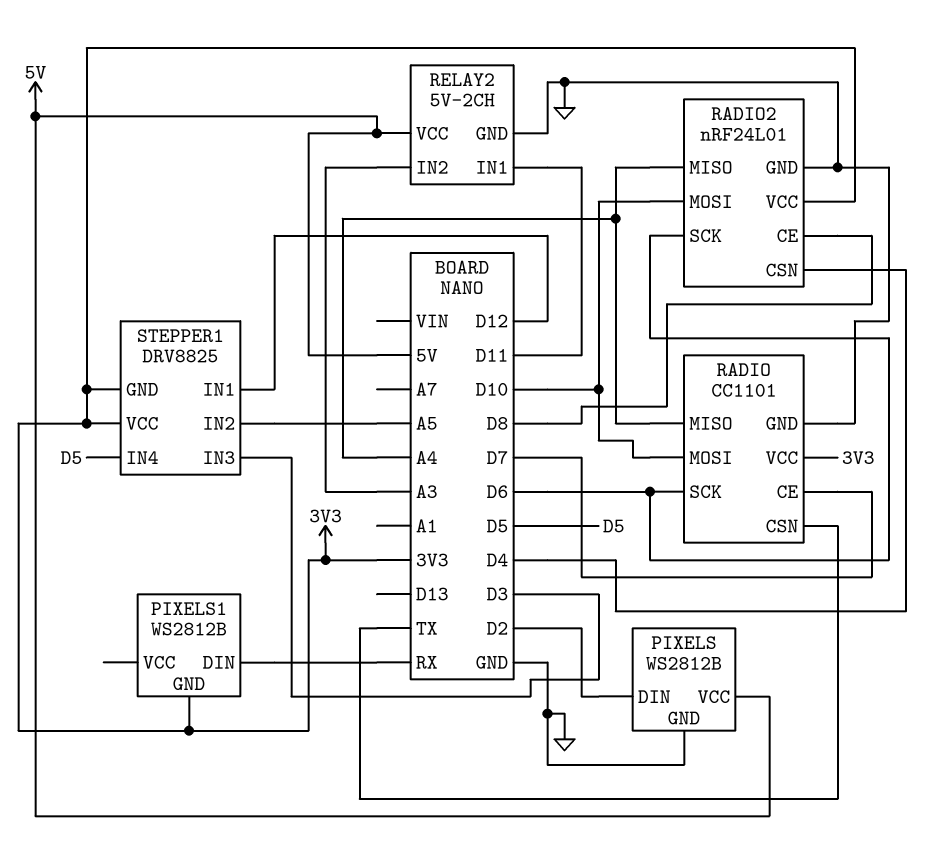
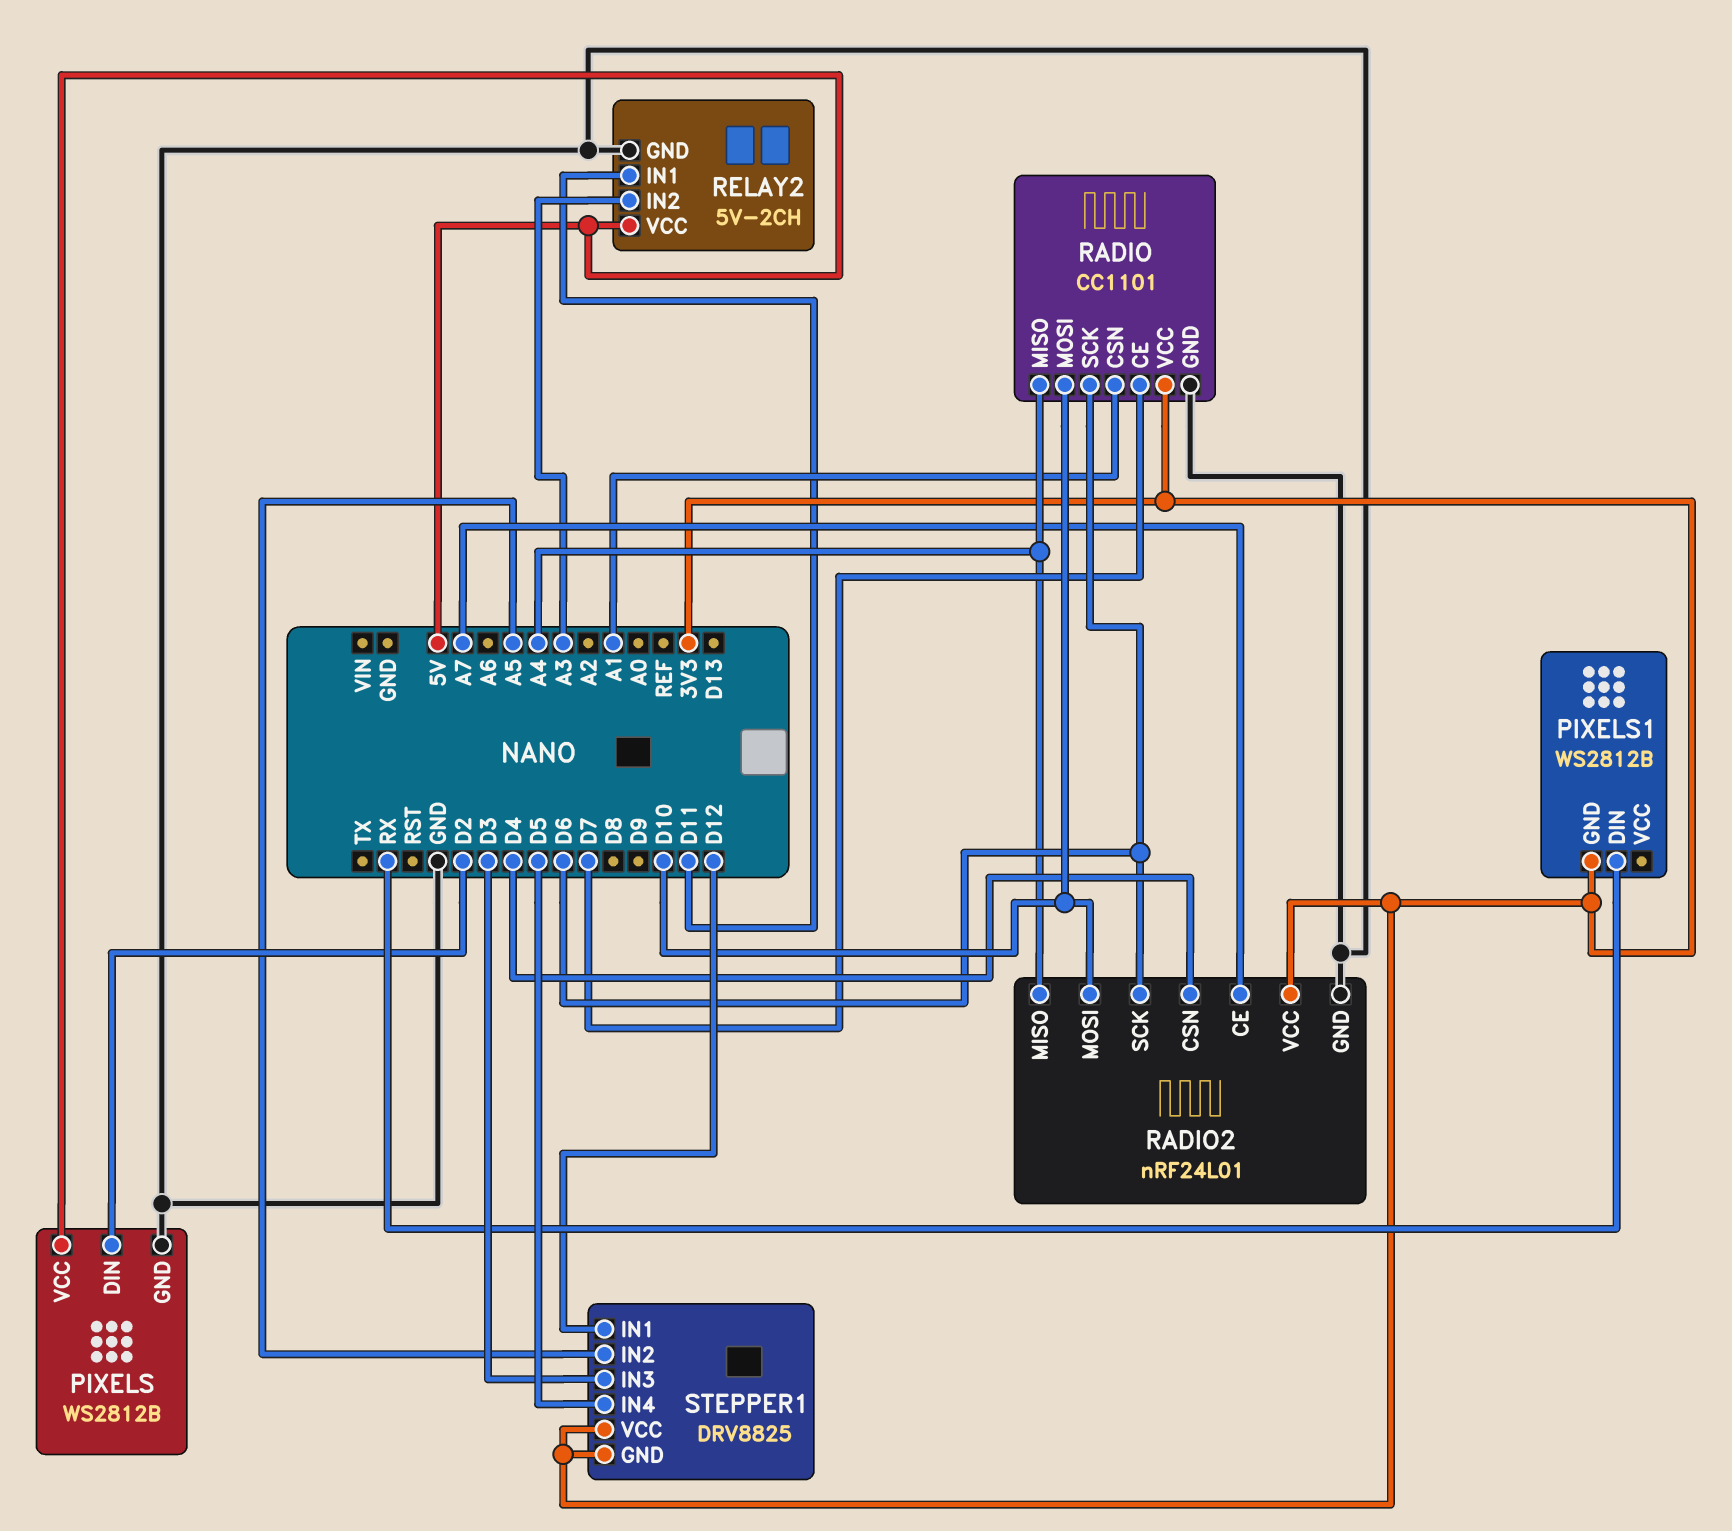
RADIO pin CSN: TX -> A1
RADIO2 pin CE: D8 -> A7

